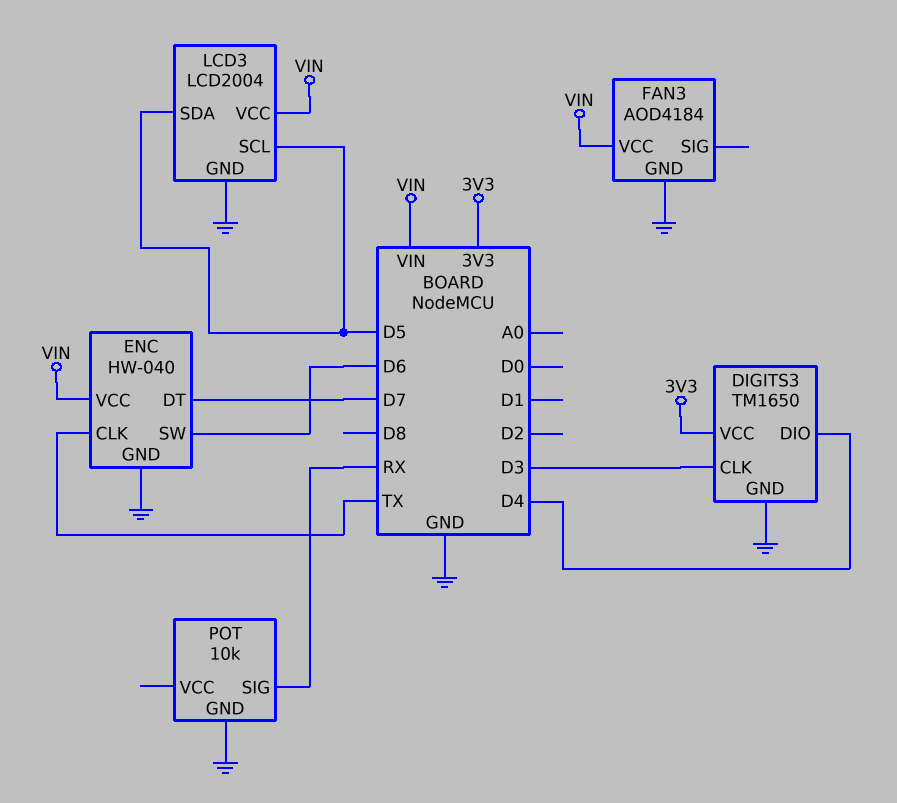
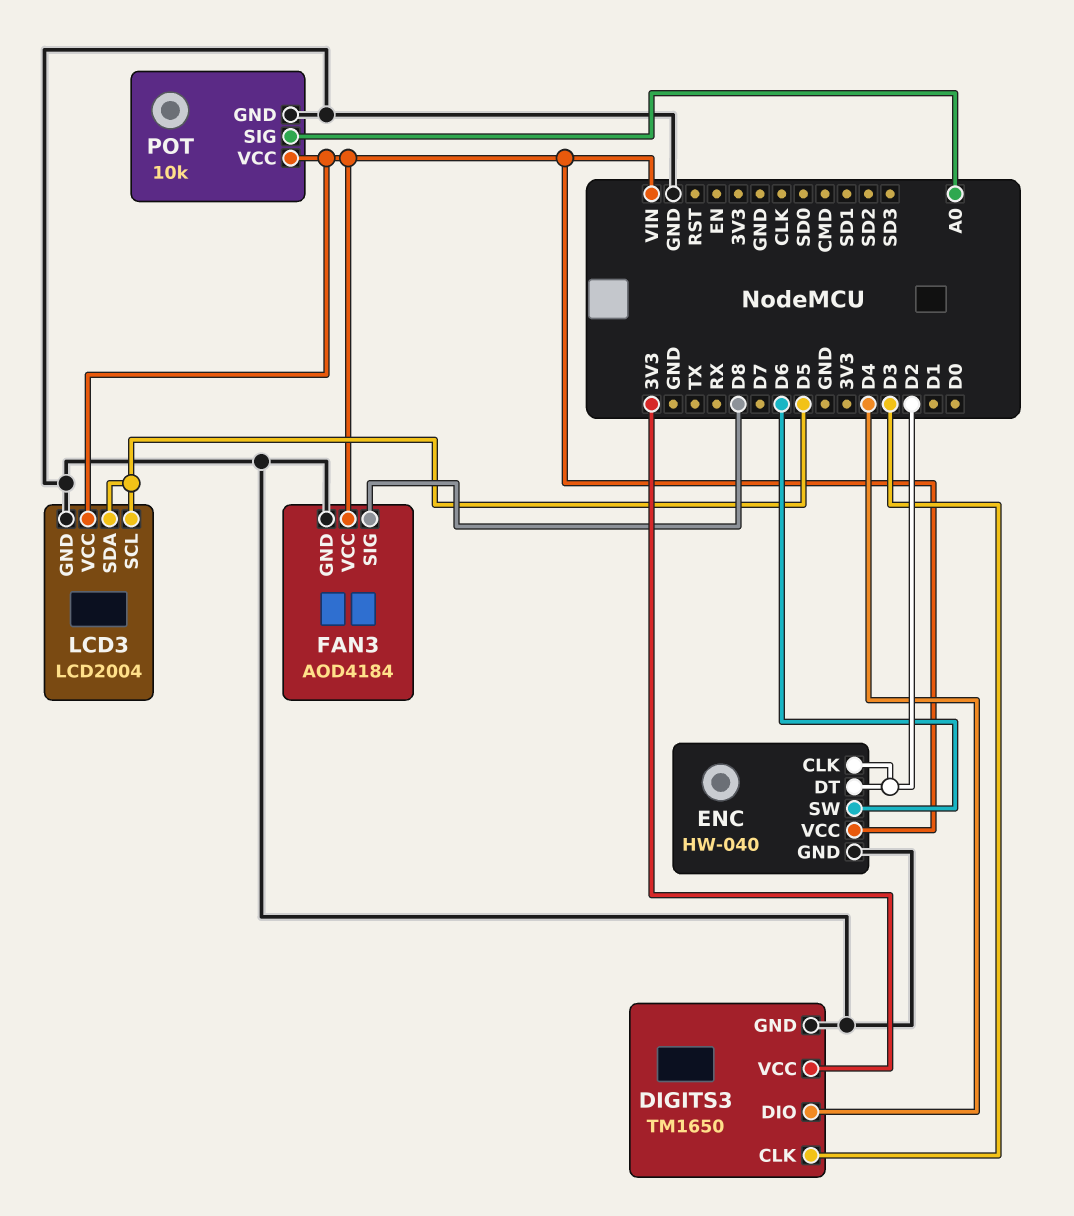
ENC pin CLK: TX -> D2
ENC pin DT: D7 -> D2
FAN3 pin SIG: none -> D8
POT pin SIG: RX -> A0
POT pin VCC: none -> VIN

